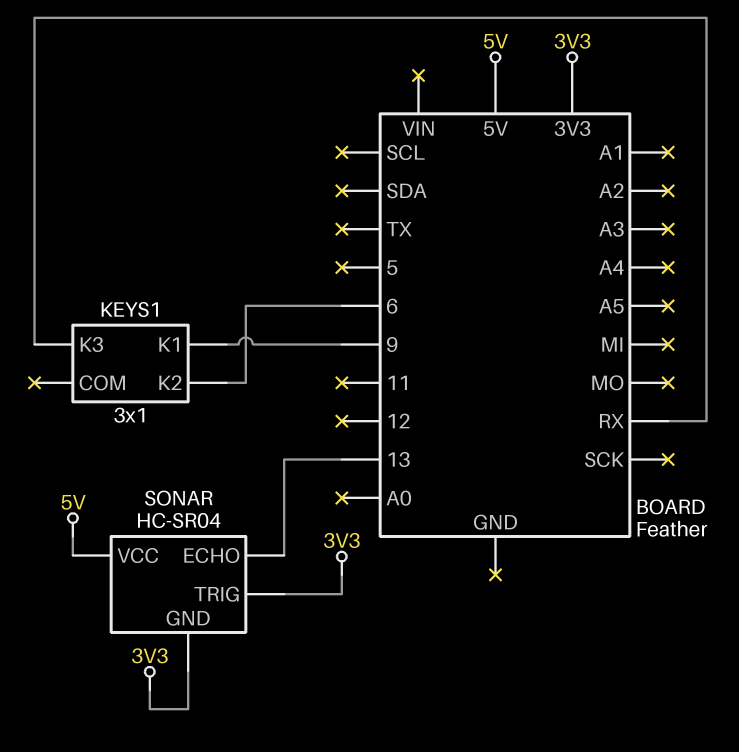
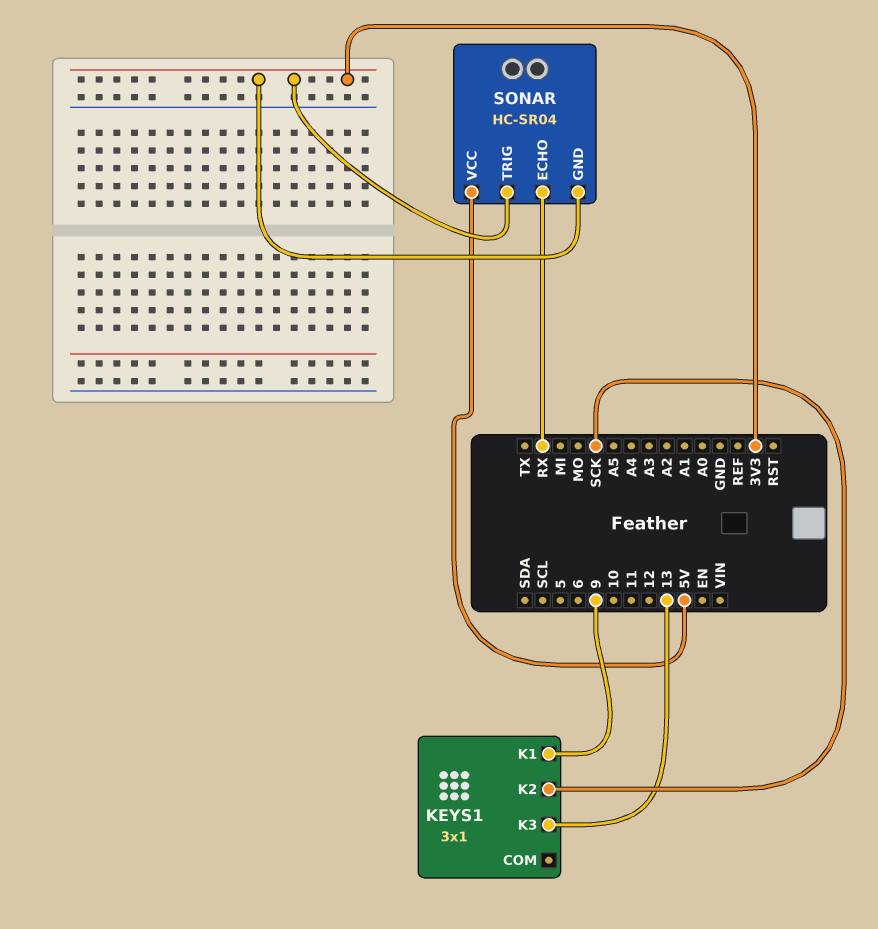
KEYS1 pin K2: 6 -> SCK
KEYS1 pin K3: RX -> 13
SONAR pin ECHO: 13 -> RX

